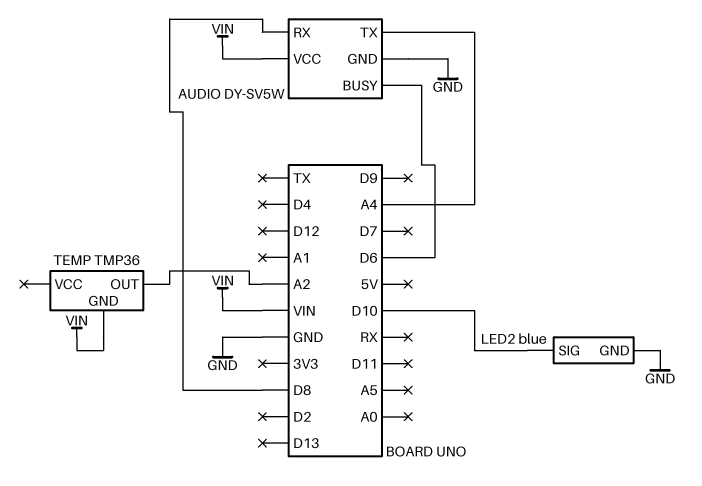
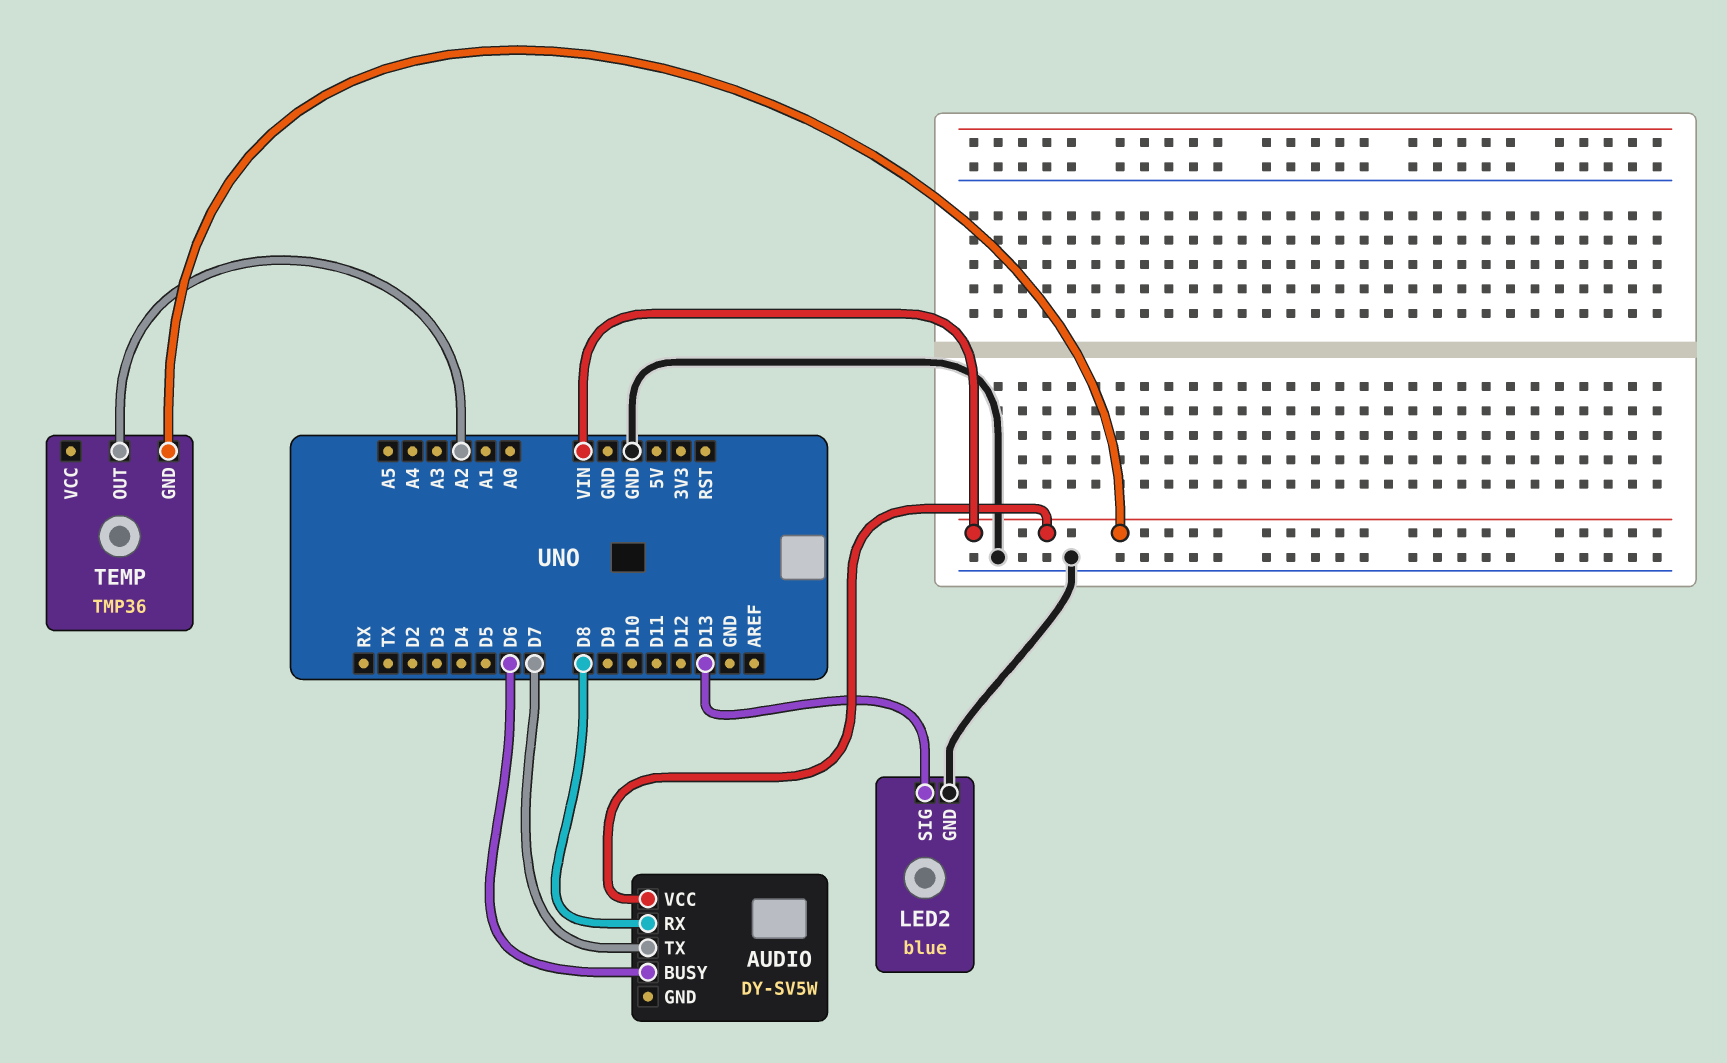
AUDIO pin GND: GND -> none
AUDIO pin TX: A4 -> D7
LED2 pin SIG: D10 -> D13

